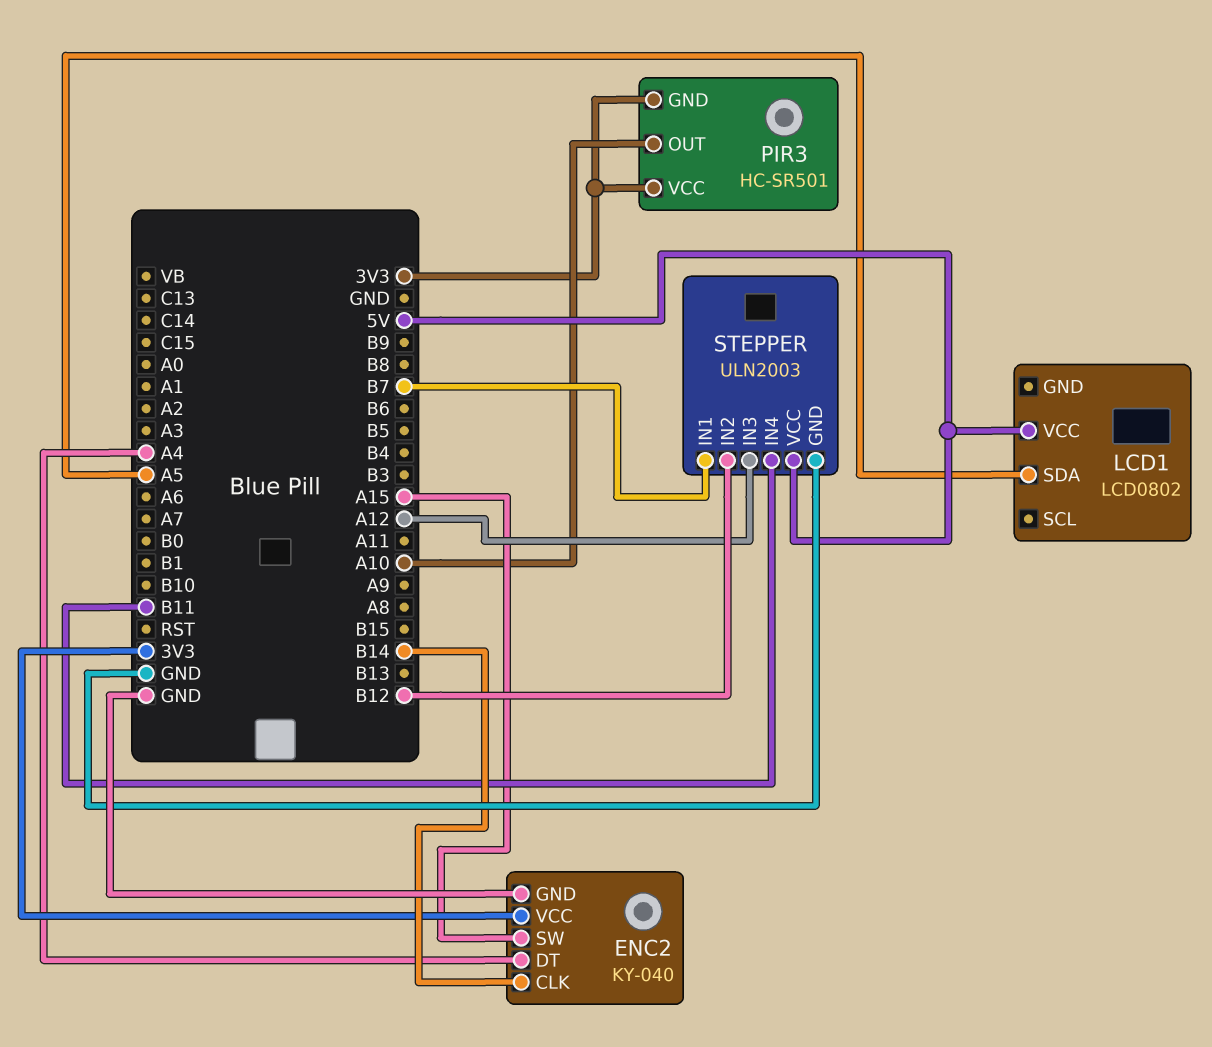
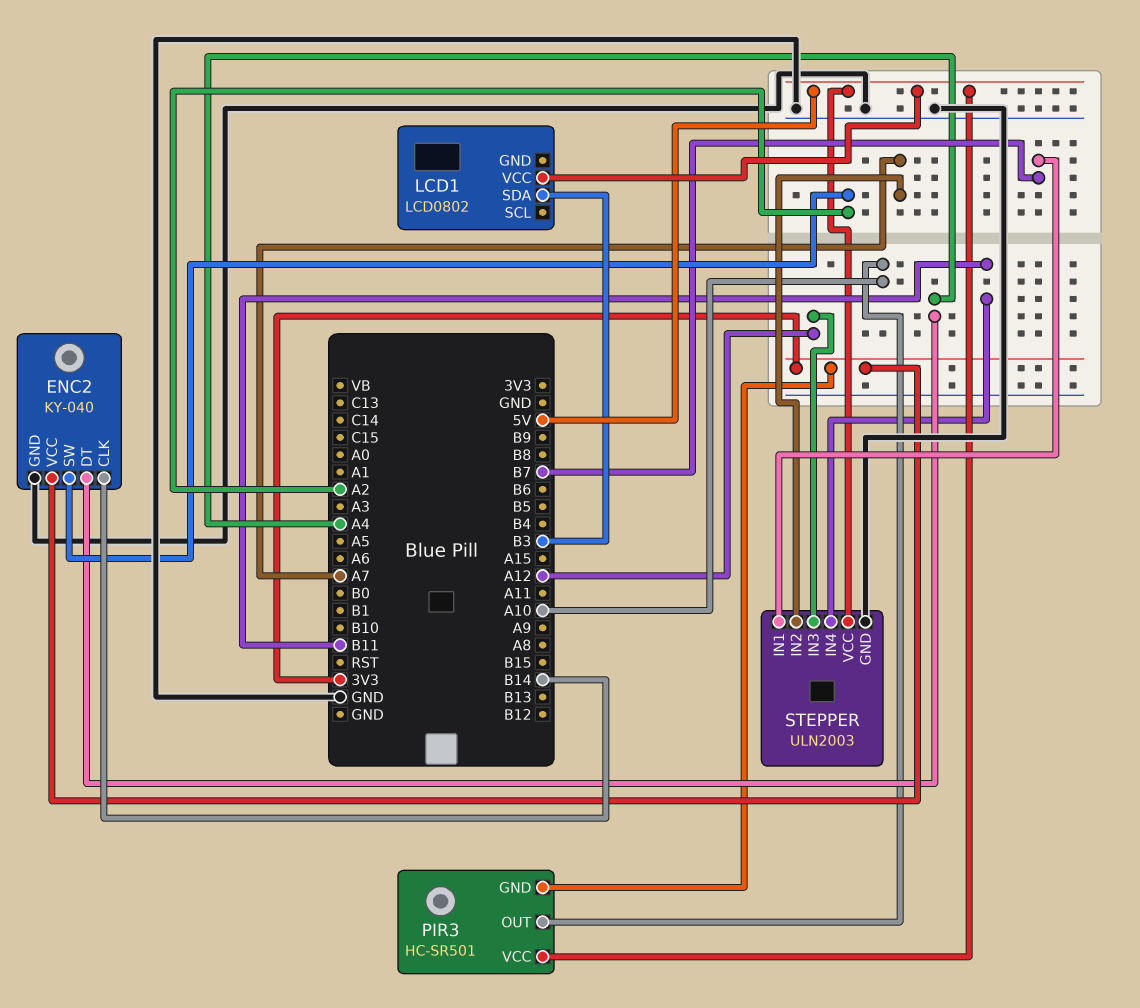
ENC2 pin SW: A15 -> A2
LCD1 pin SDA: A5 -> B3
PIR3 pin VCC: 3V3 -> 5V
STEPPER pin IN2: B12 -> A7

